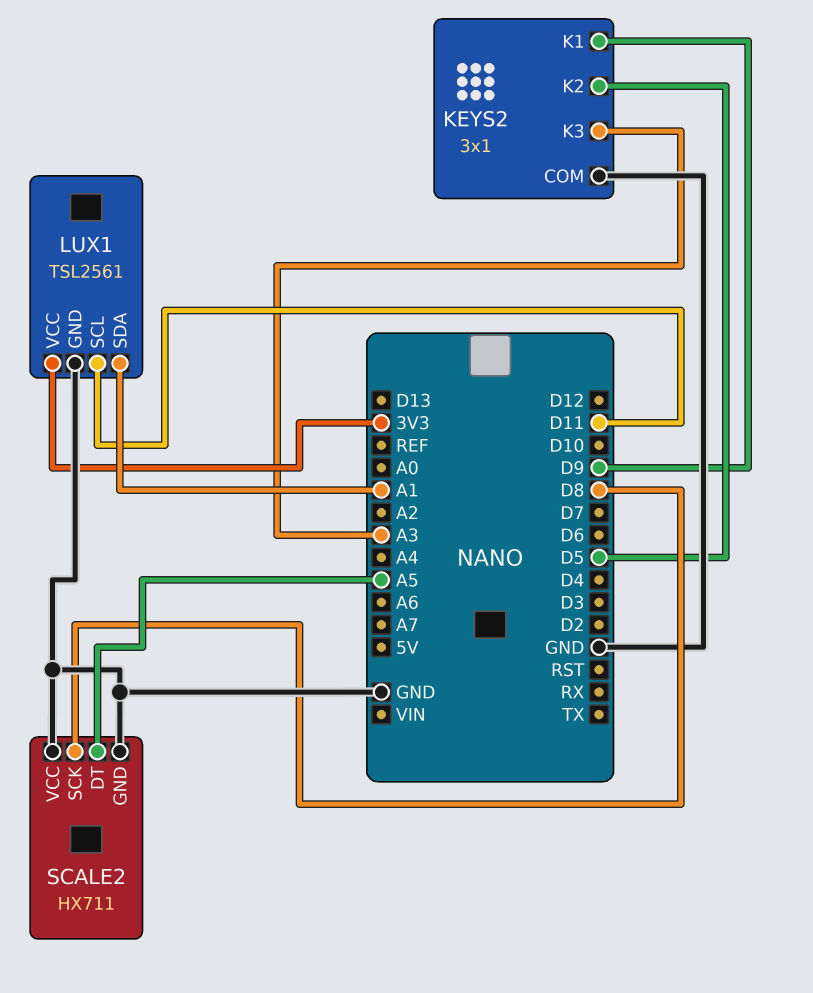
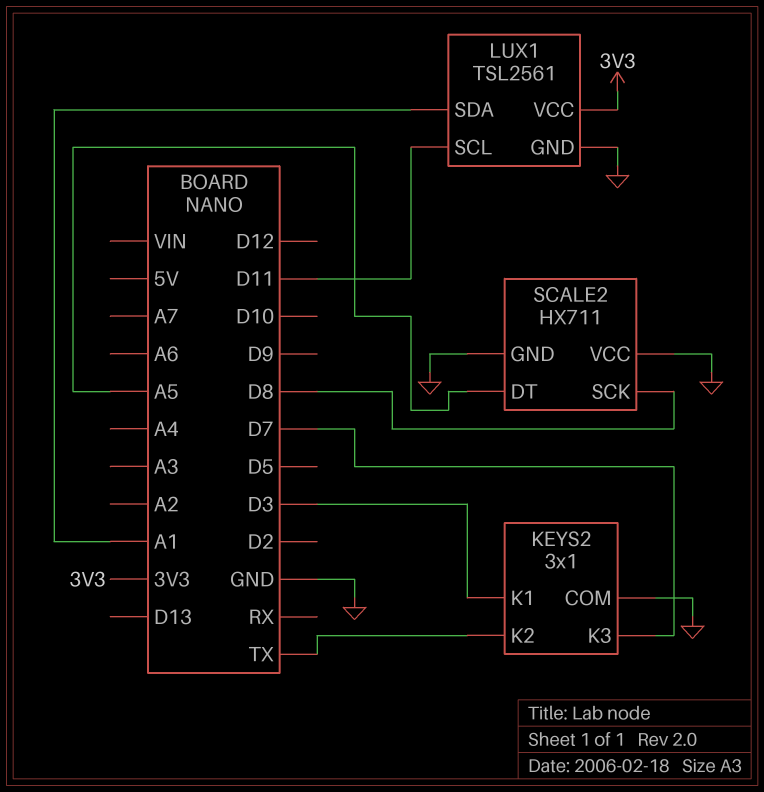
KEYS2 pin K1: D9 -> D3
KEYS2 pin K2: D5 -> TX
KEYS2 pin K3: A3 -> D7

